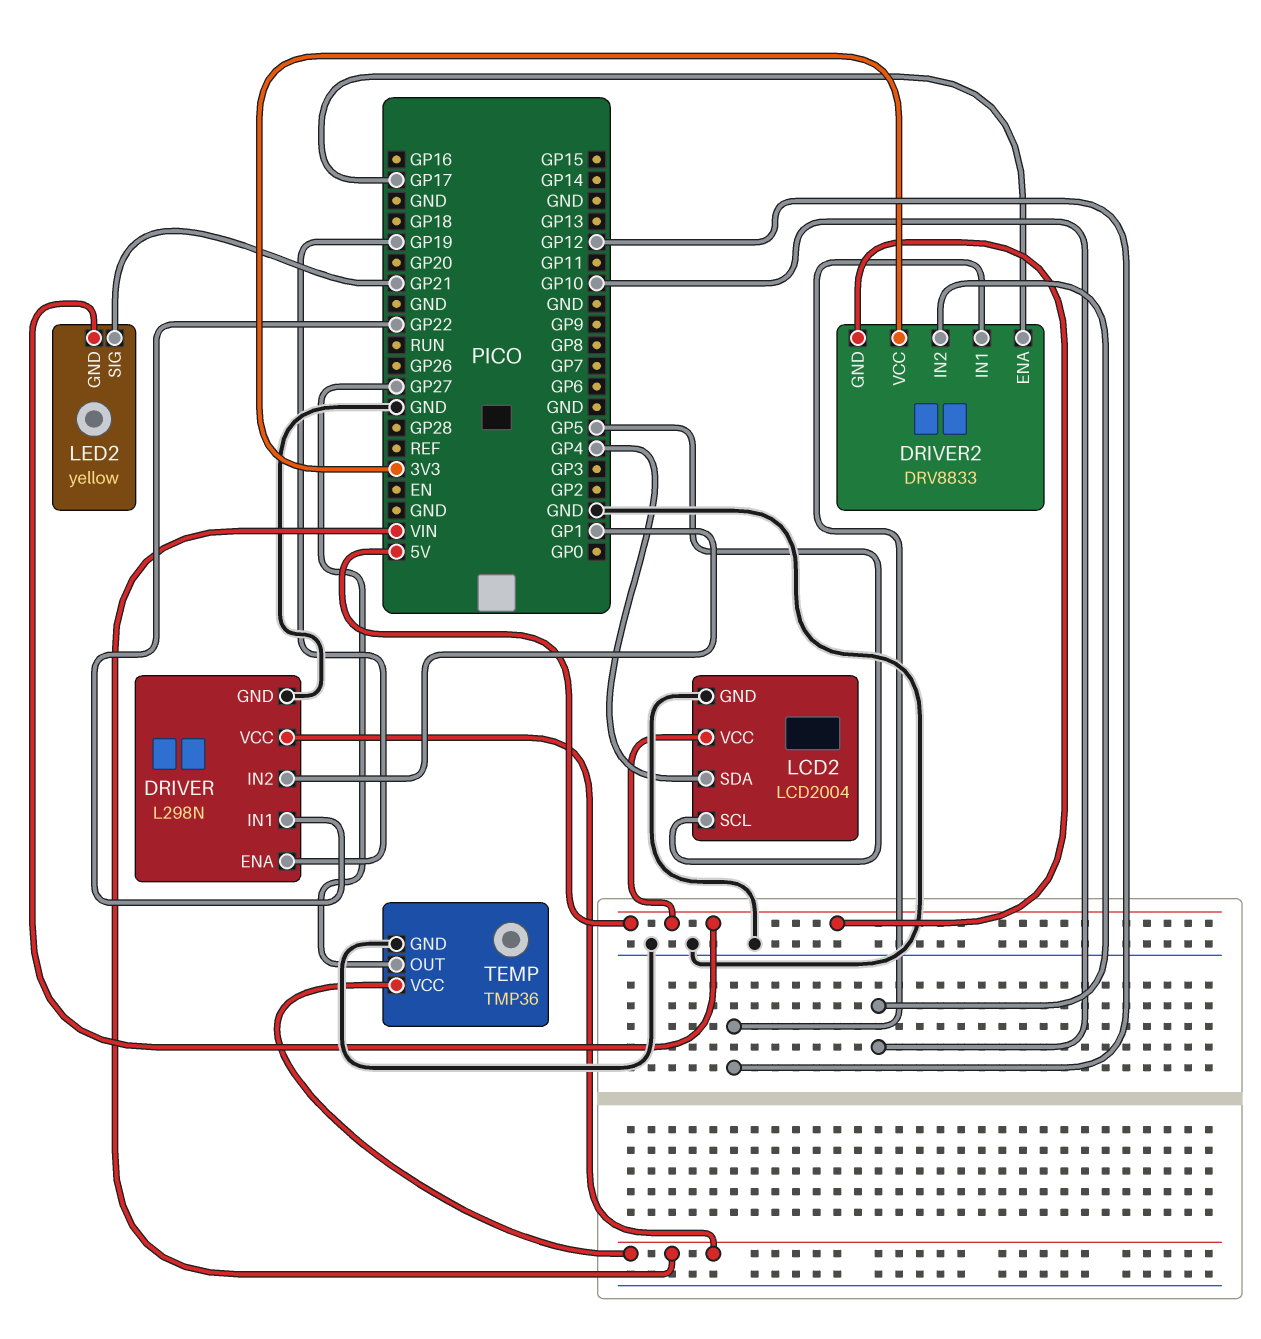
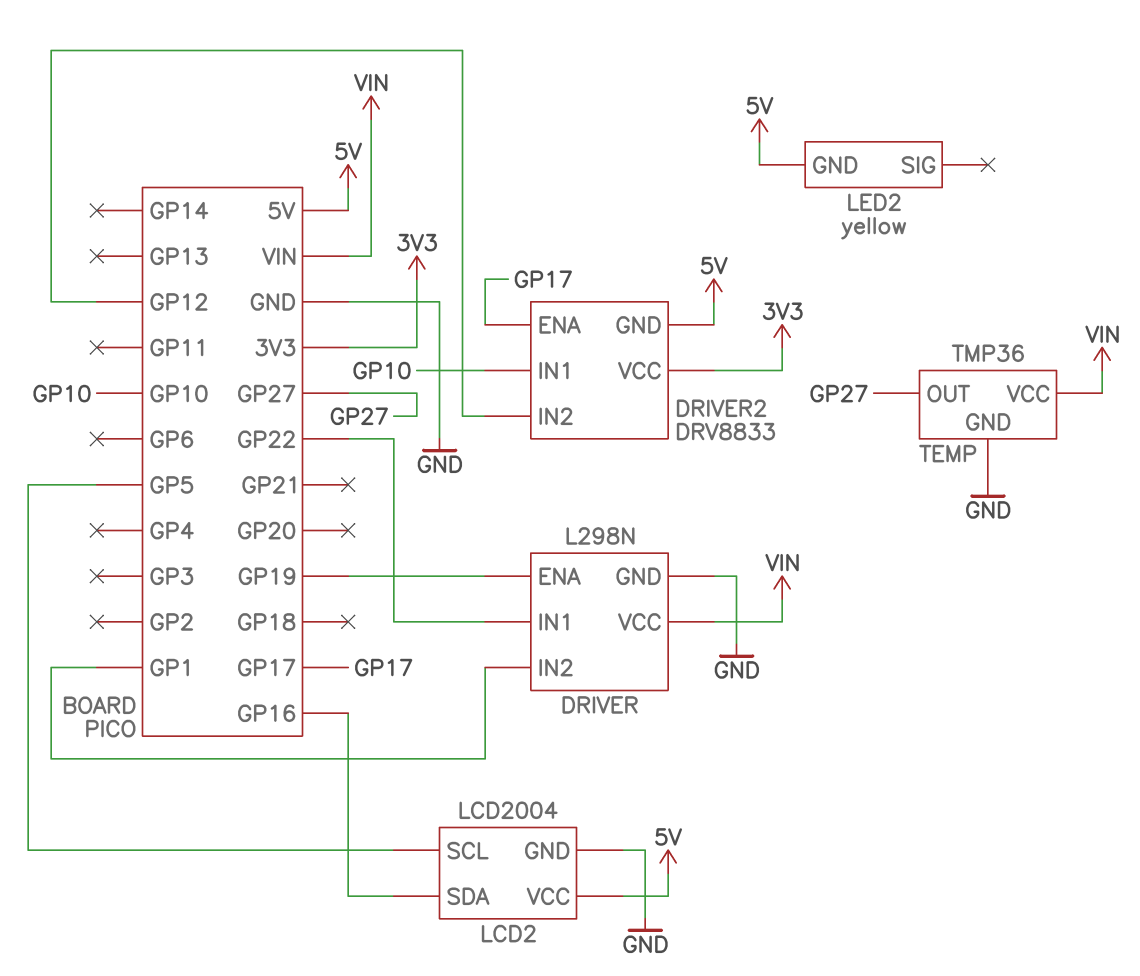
DRIVER2 pin IN1: GP12 -> GP10
DRIVER2 pin IN2: GP10 -> GP12
LCD2 pin SDA: GP4 -> GP16
LED2 pin SIG: GP21 -> none

